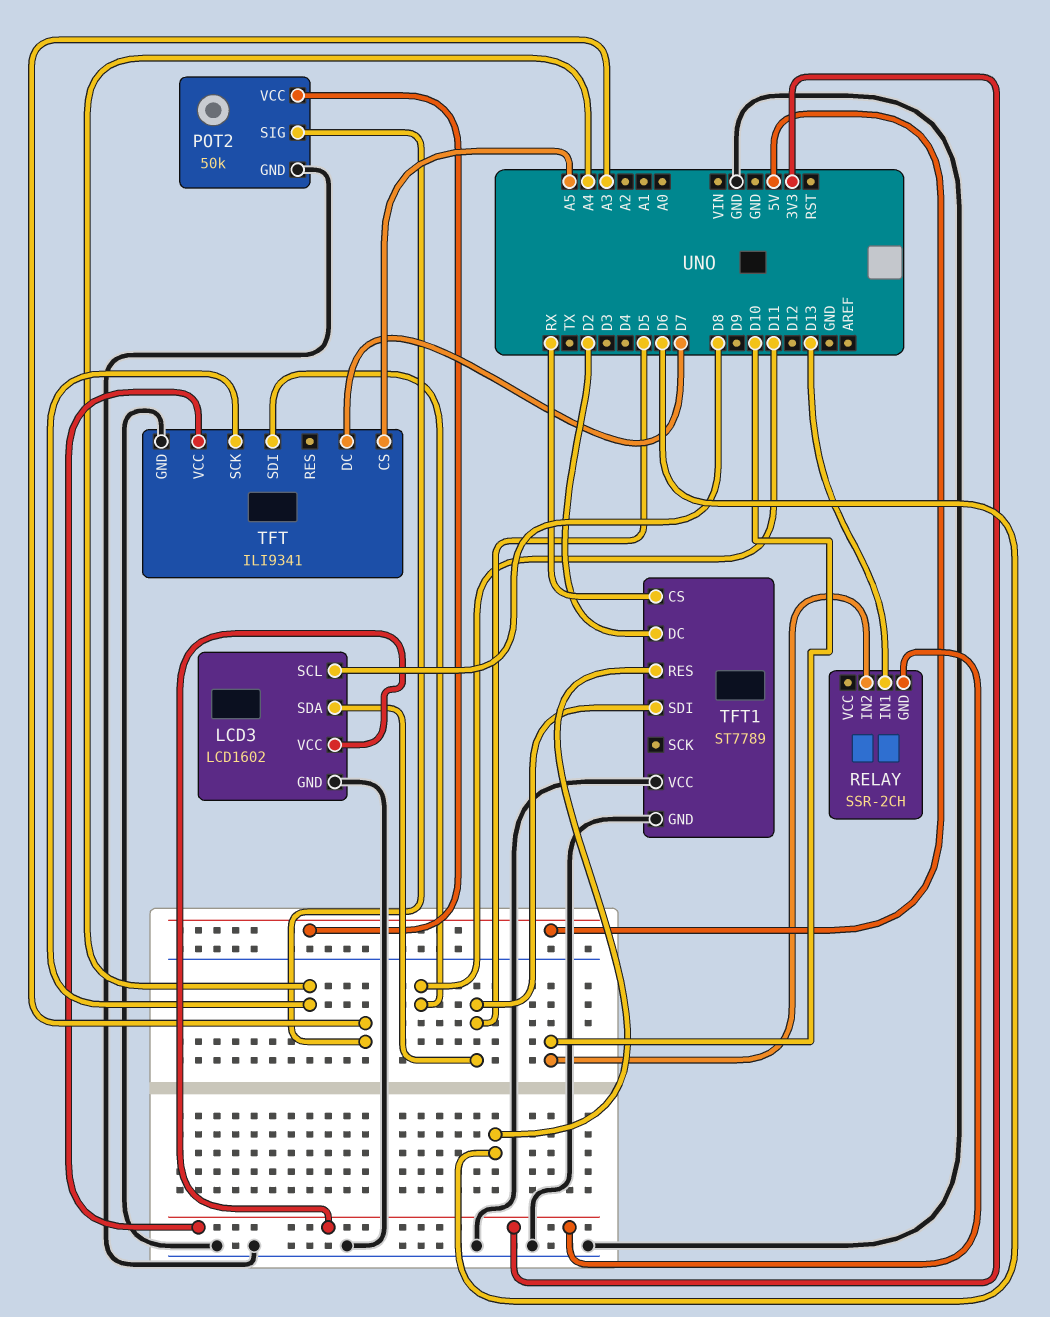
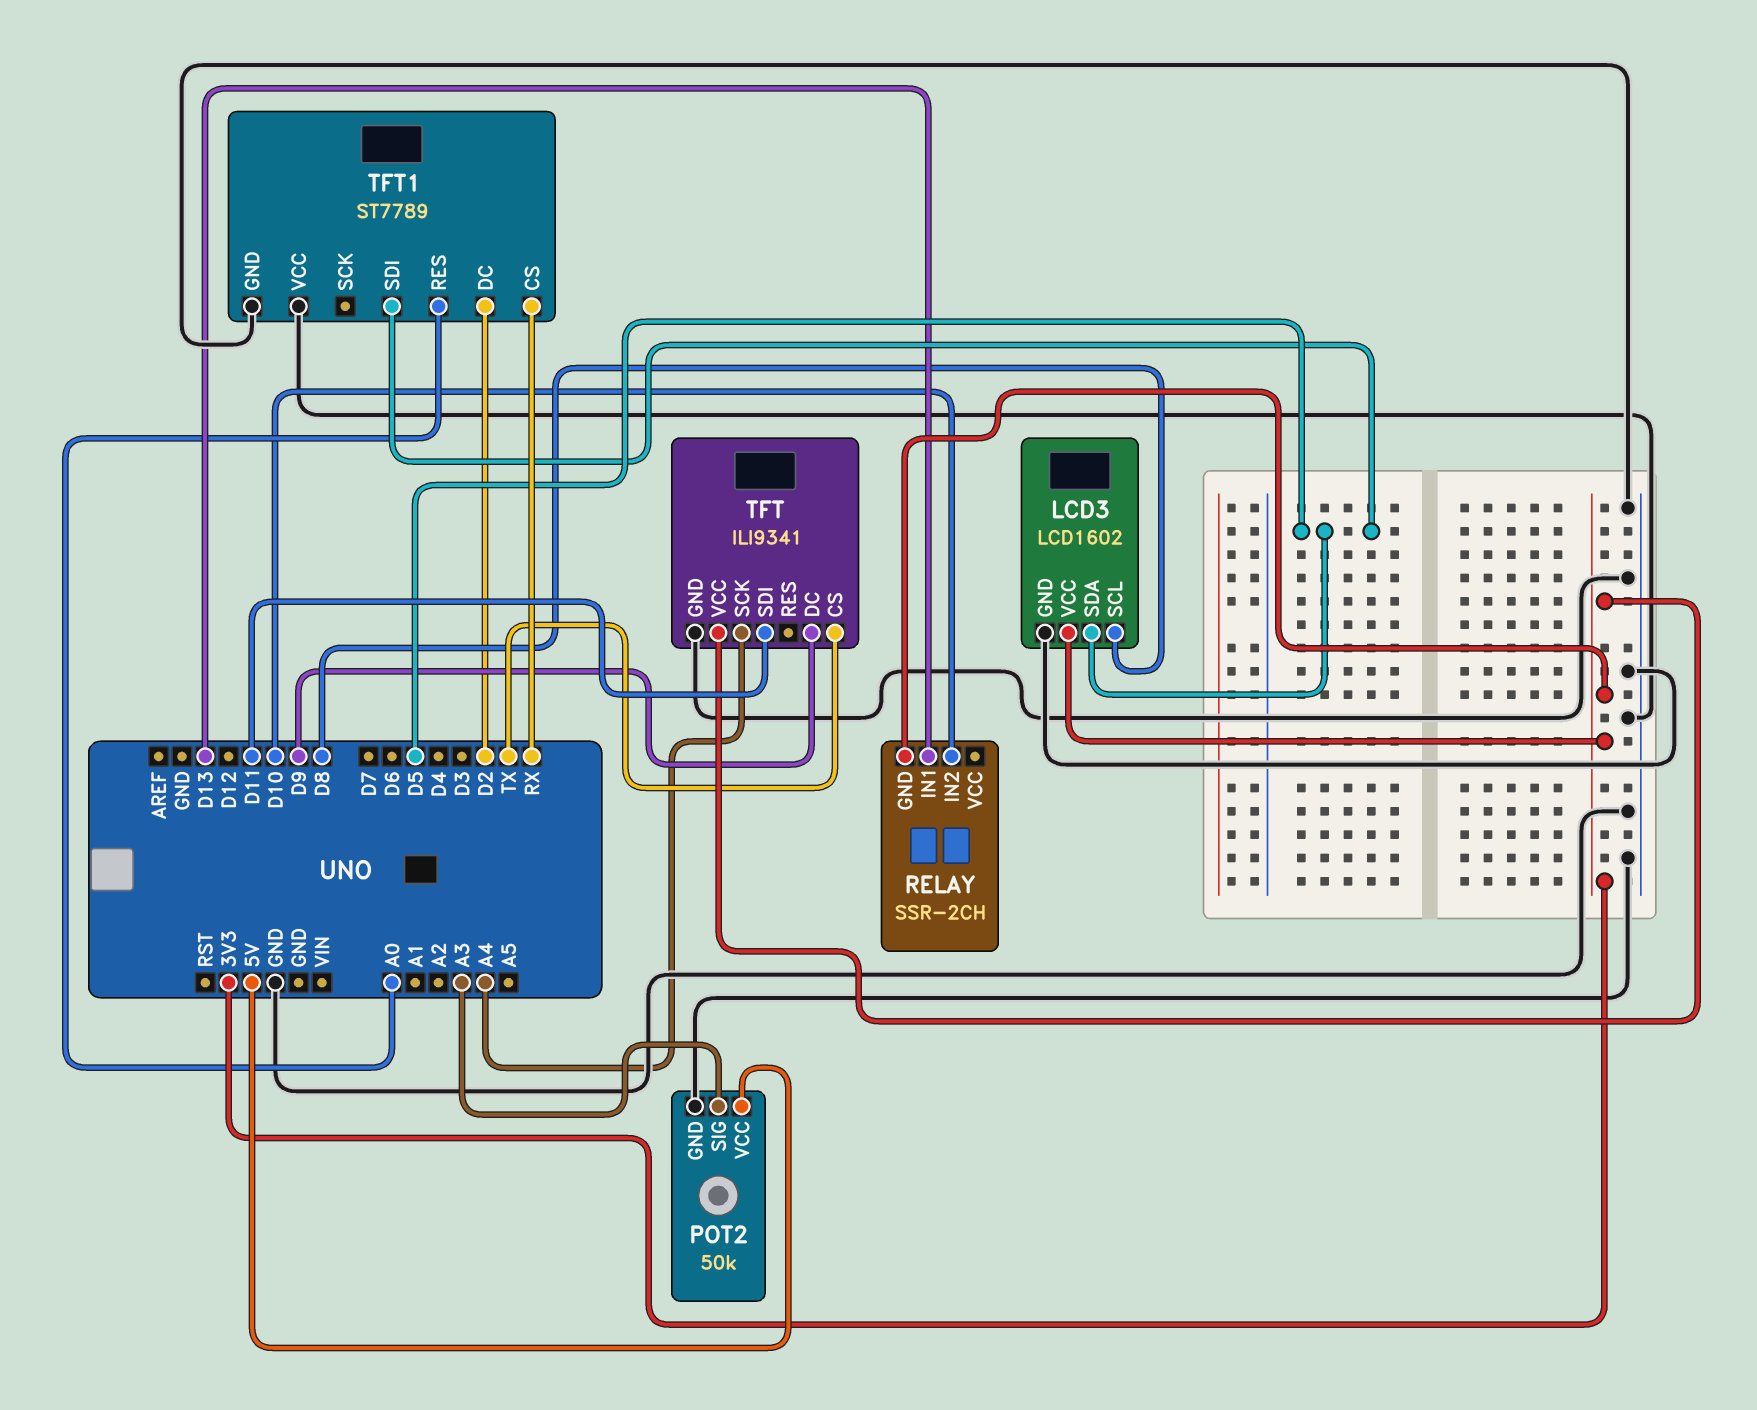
TFT pin CS: A5 -> TX
TFT pin DC: D7 -> D9
TFT1 pin RES: D6 -> A0

